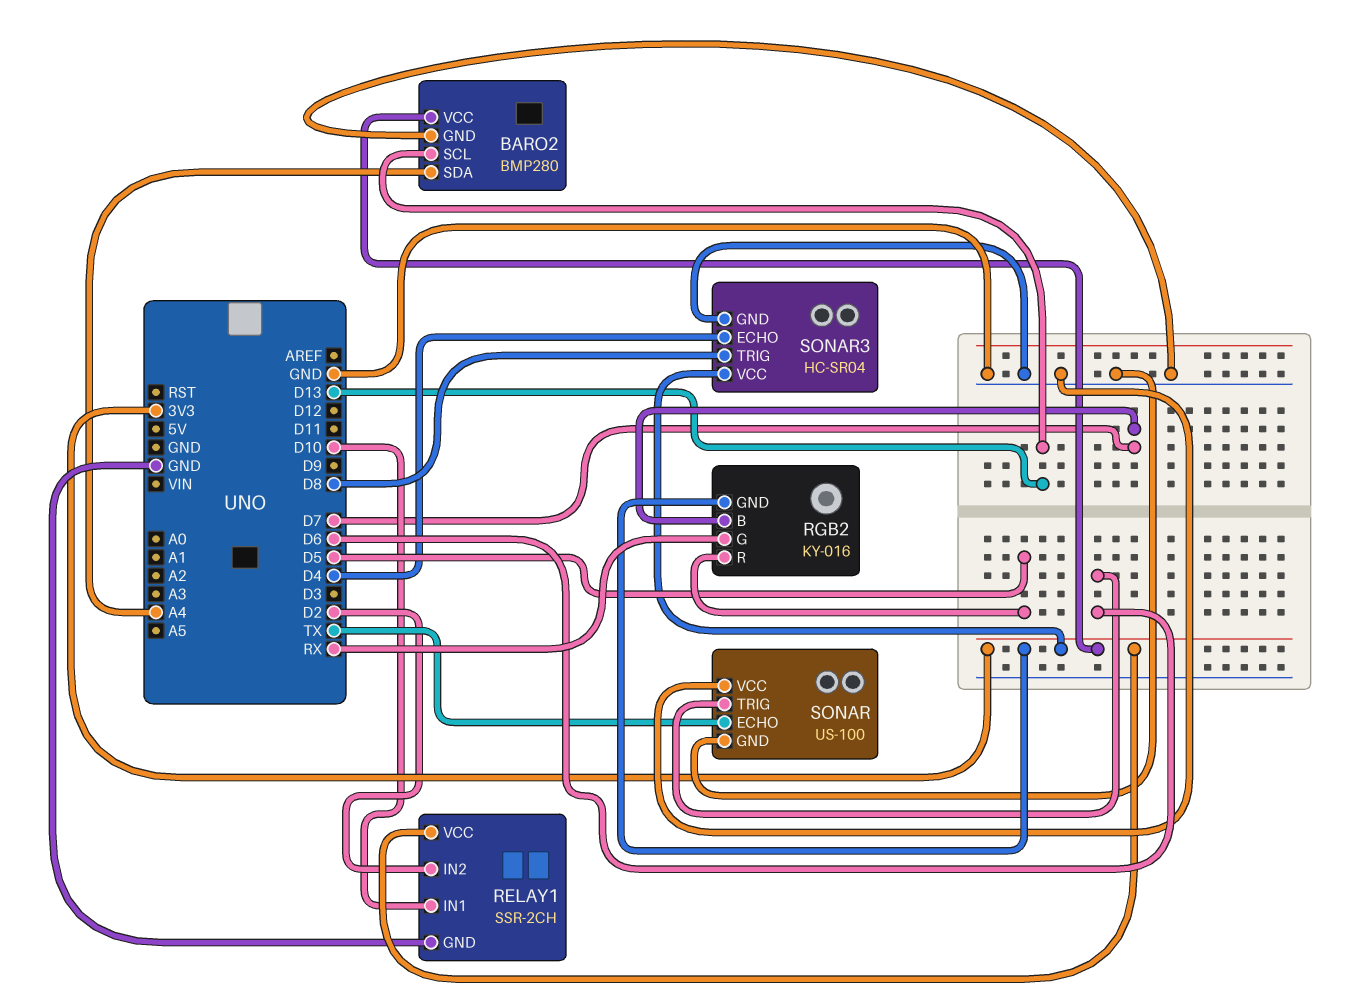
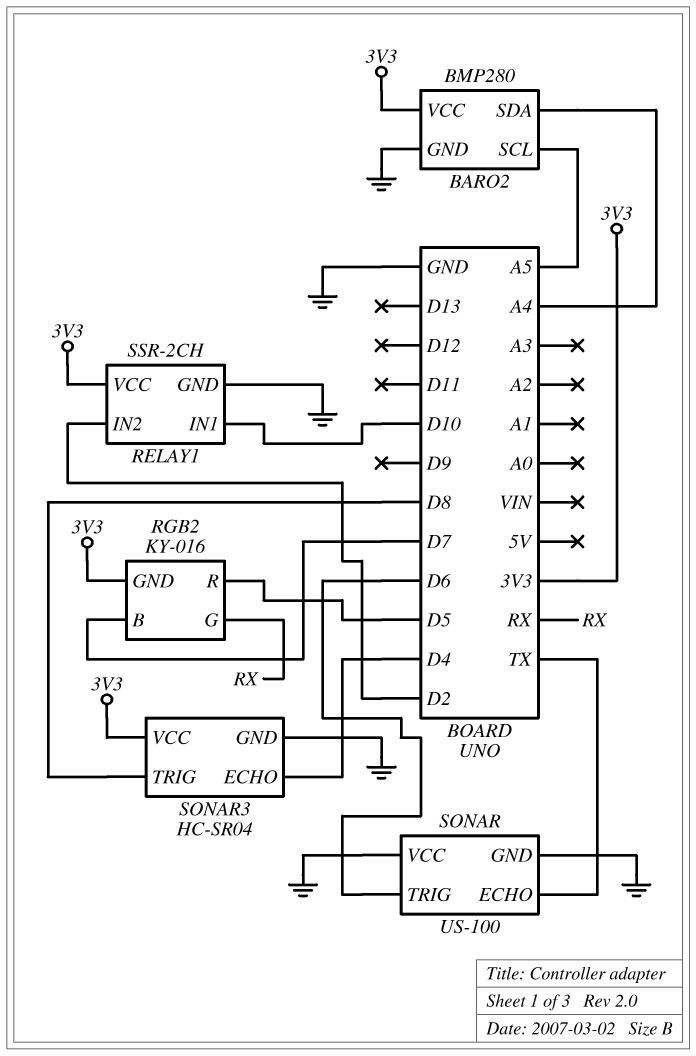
BARO2 pin SCL: D13 -> A5

